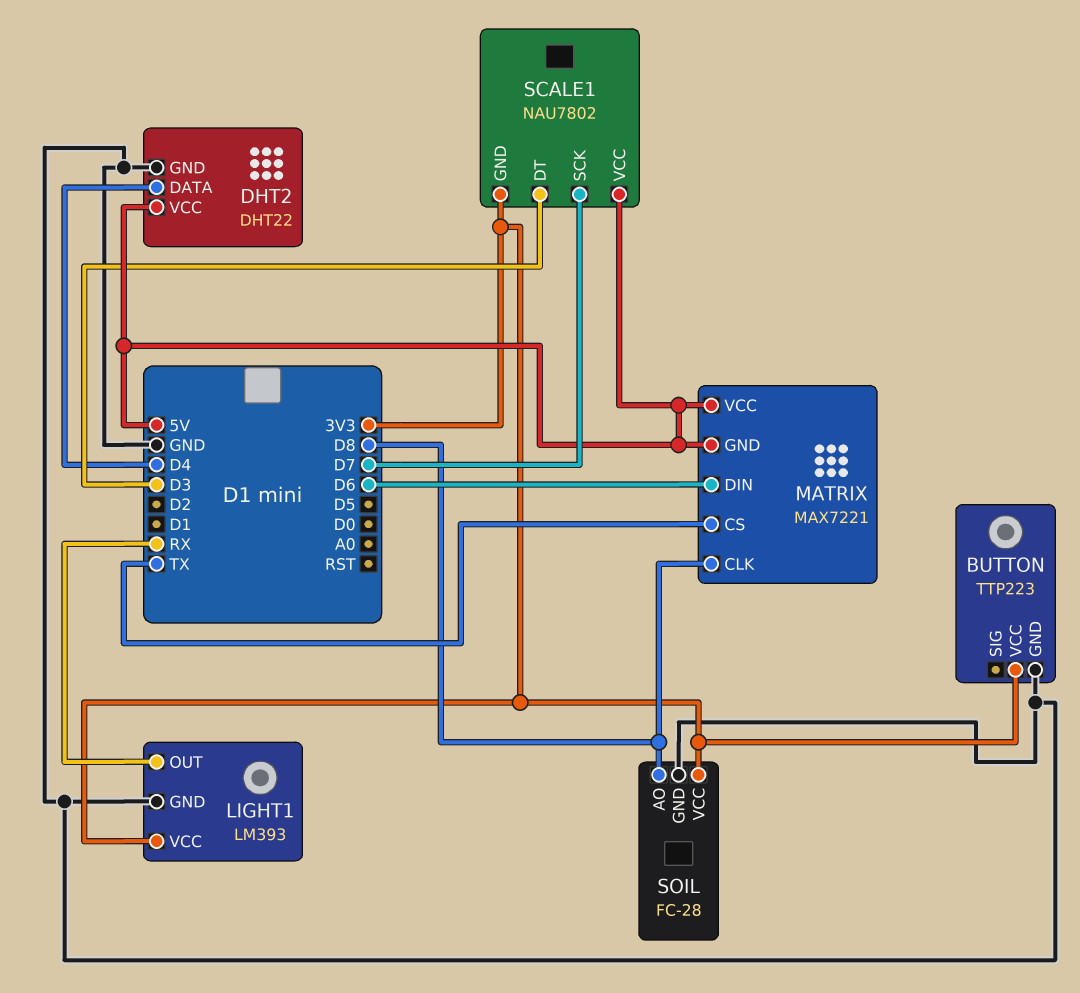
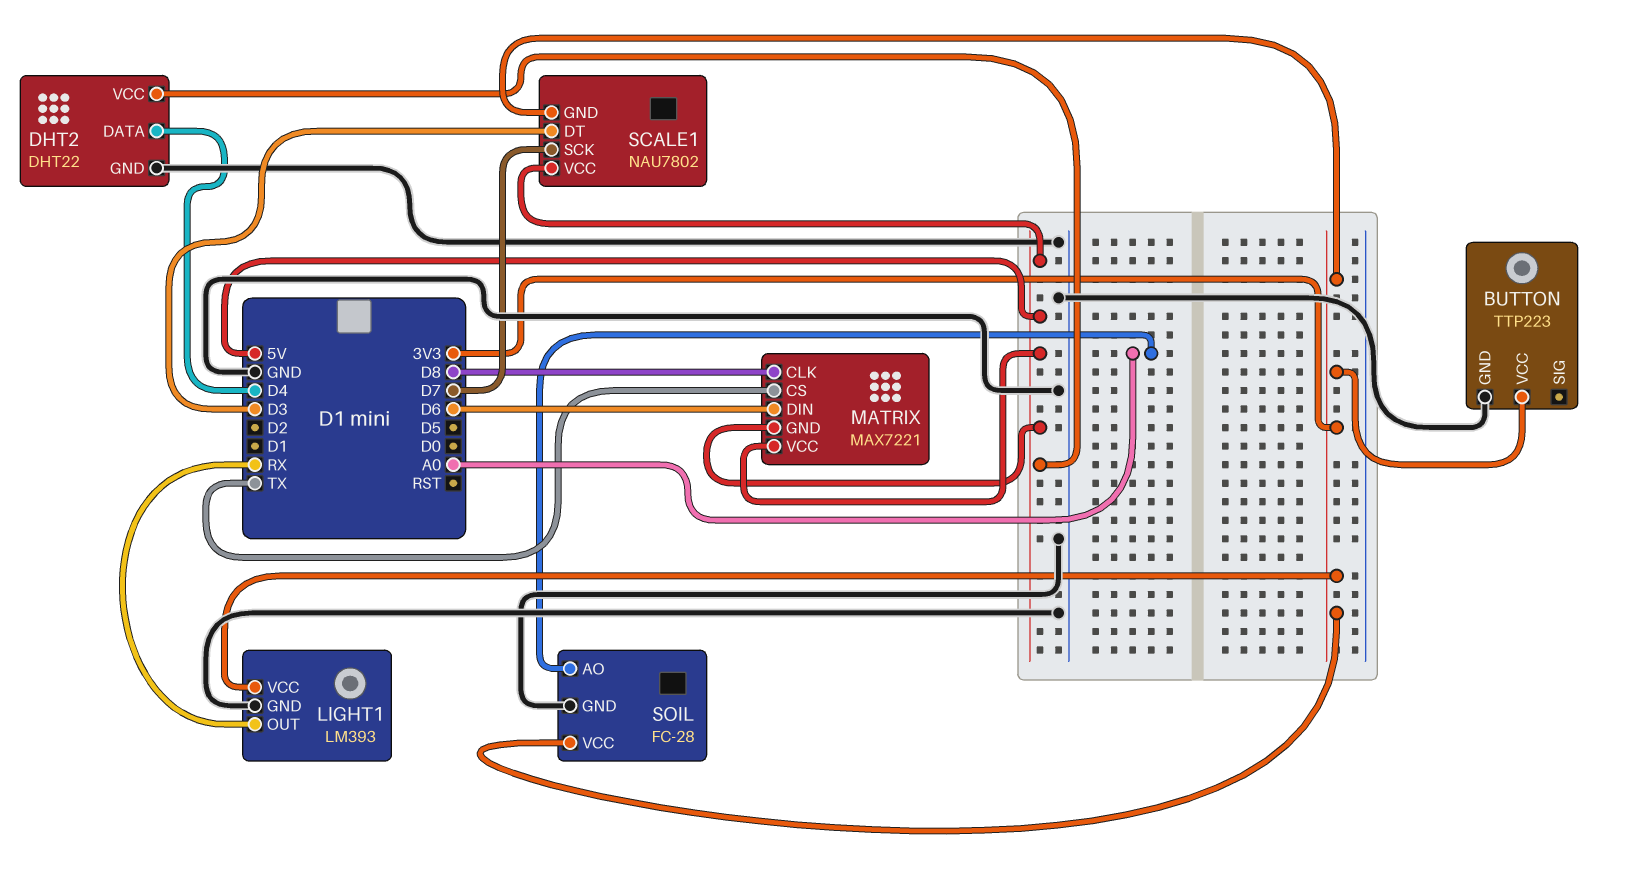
SOIL pin AO: D8 -> A0

